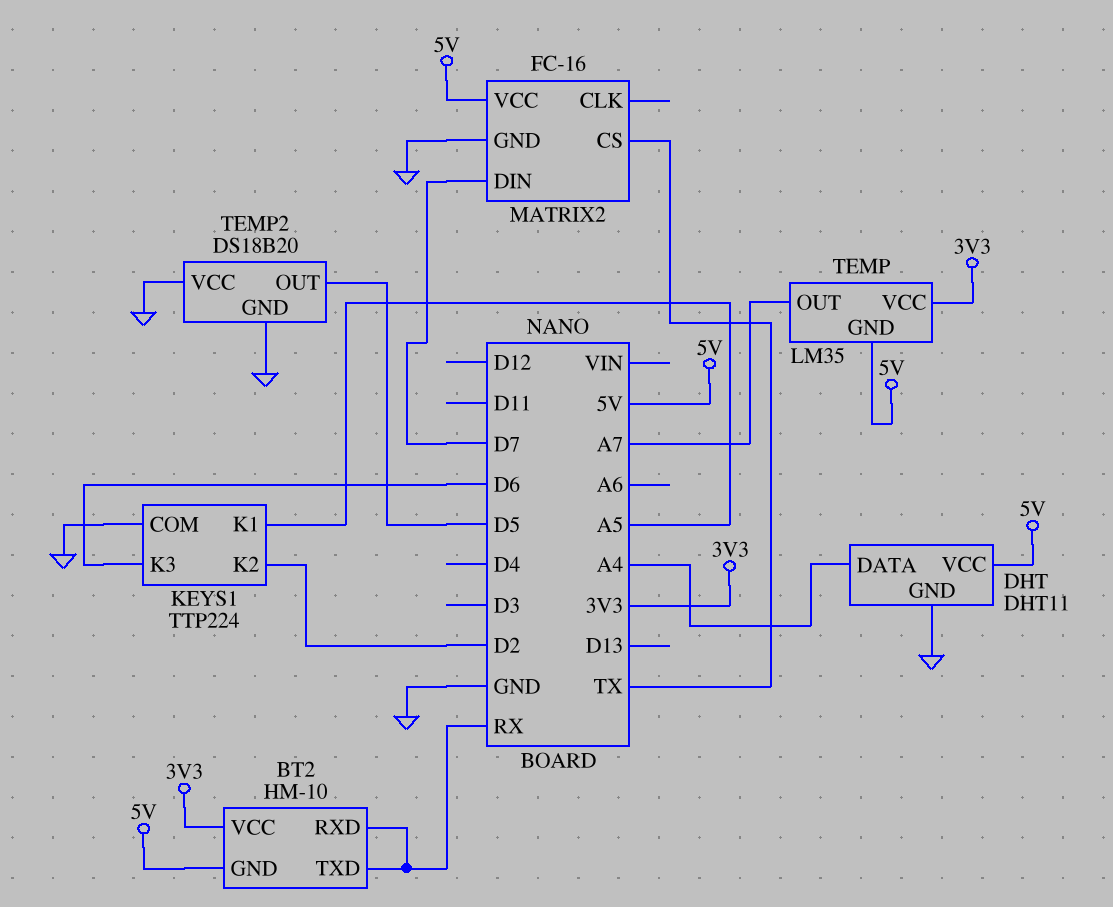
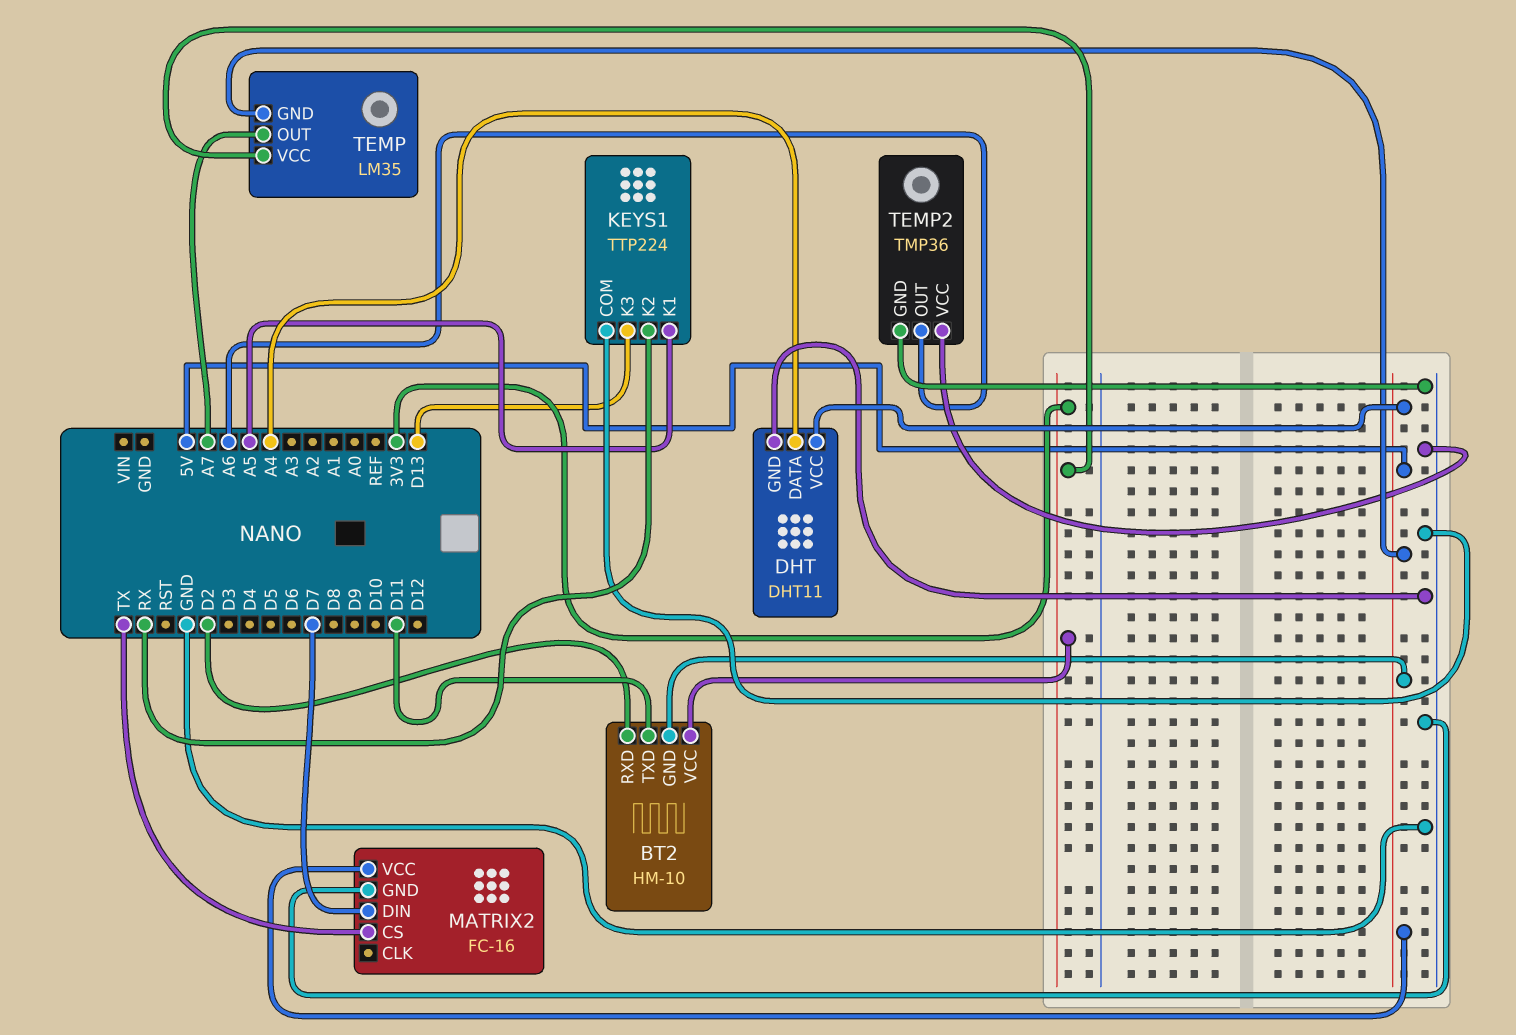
BT2 pin RXD: RX -> D2
BT2 pin TXD: RX -> D11
KEYS1 pin K2: D2 -> RX
KEYS1 pin K3: D6 -> D13
TEMP2: DS18B20 -> TMP36
TEMP2 pin OUT: D5 -> A6

